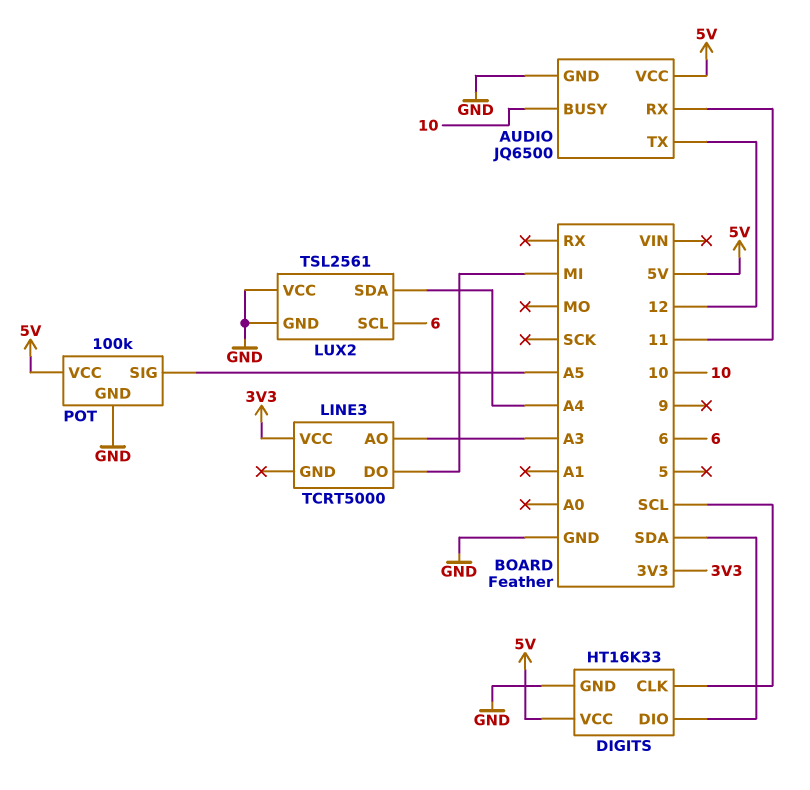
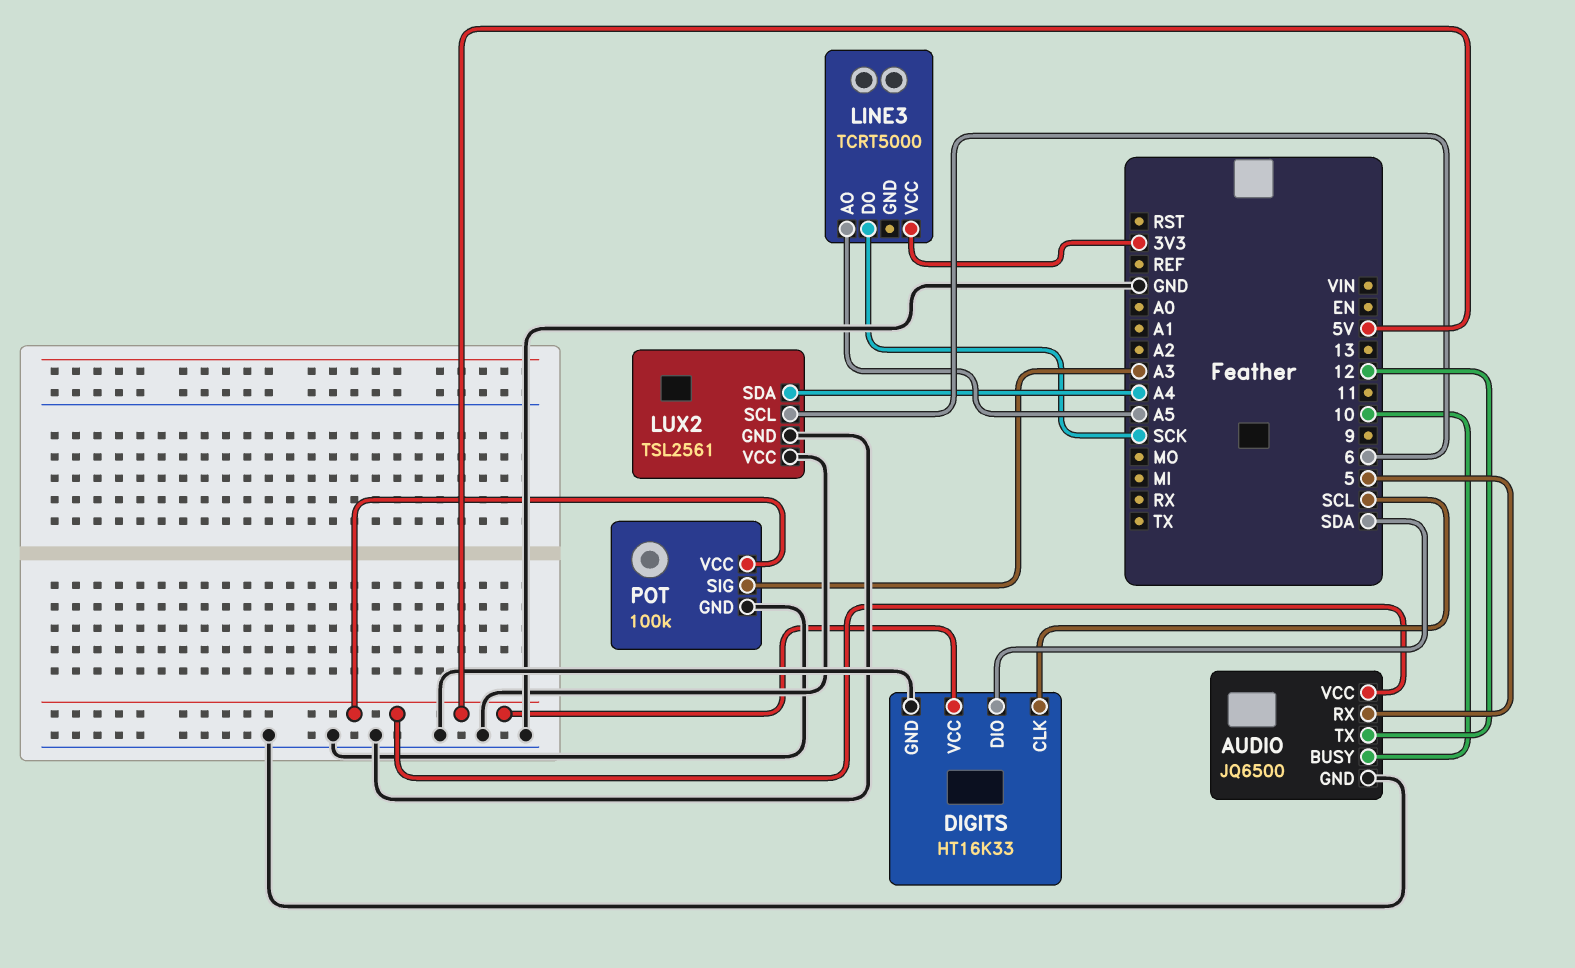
AUDIO pin RX: 11 -> 5
LINE3 pin AO: A3 -> A5
LINE3 pin DO: MI -> SCK
POT pin SIG: A5 -> A3

